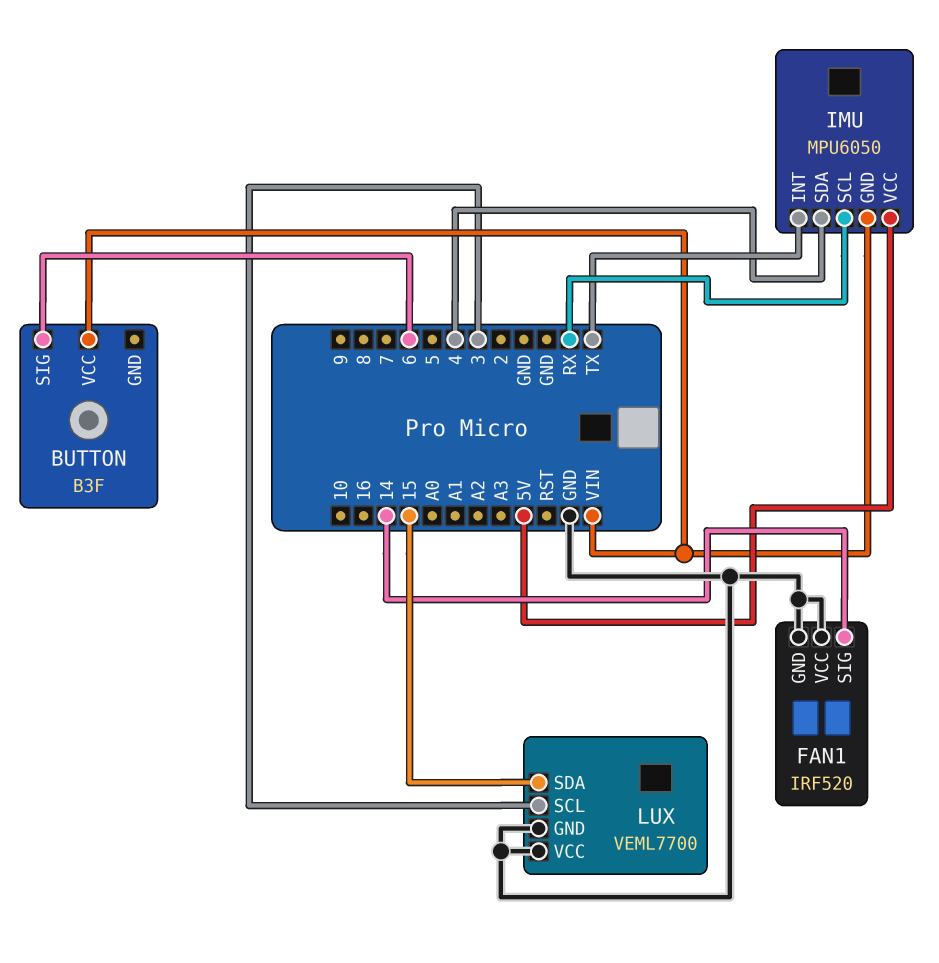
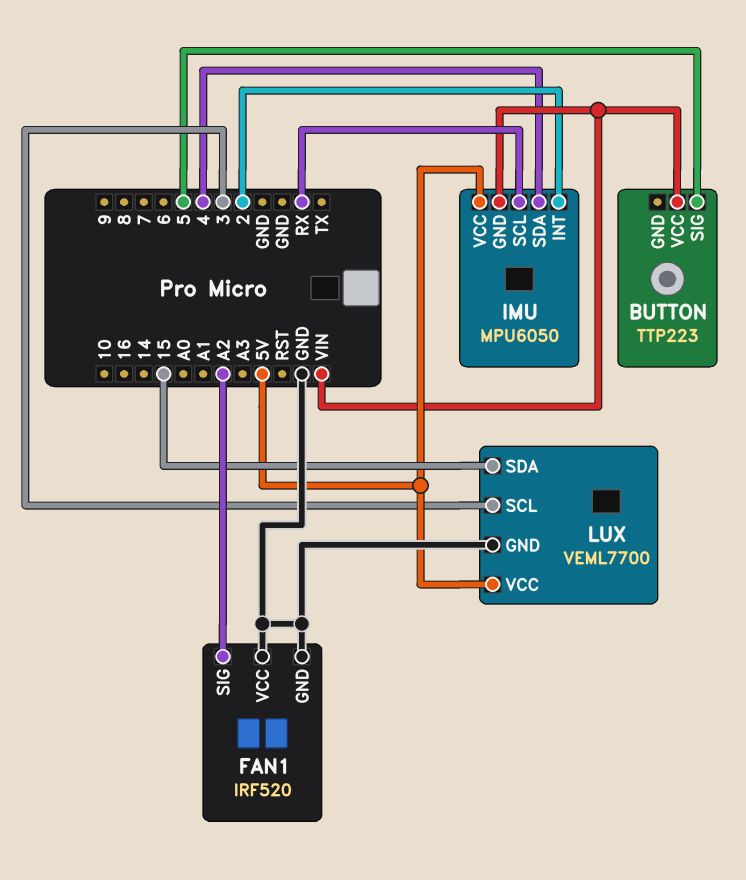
BUTTON: B3F -> TTP223
BUTTON pin SIG: 6 -> 5
FAN1 pin SIG: 14 -> A2
IMU pin INT: TX -> 2
LUX pin VCC: GND -> 5V

